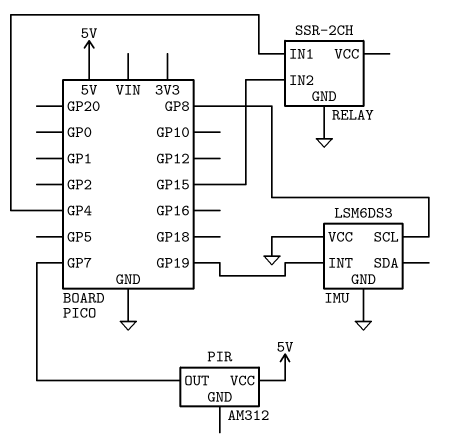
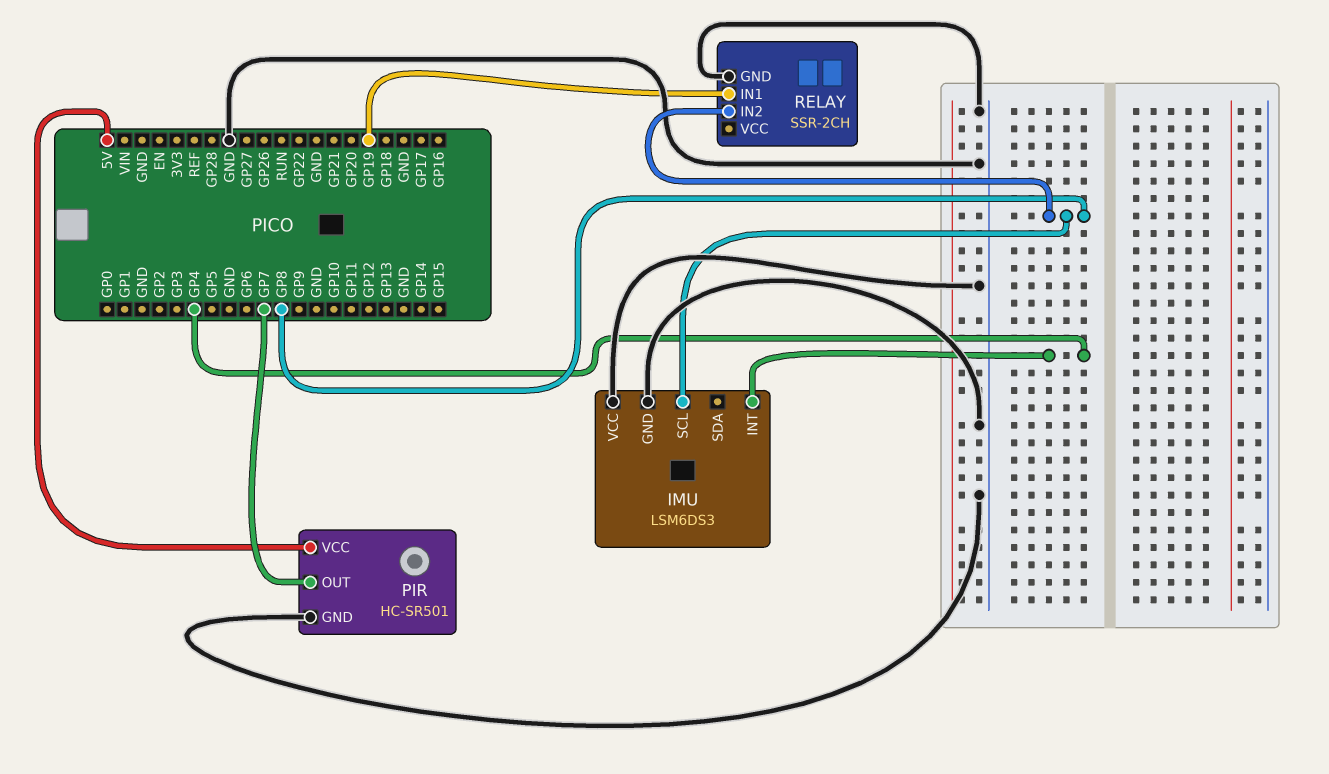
IMU pin INT: GP19 -> GP4
PIR: AM312 -> HC-SR501
PIR pin GND: none -> GND
RELAY pin IN1: GP4 -> GP19
RELAY pin IN2: GP15 -> GP8

